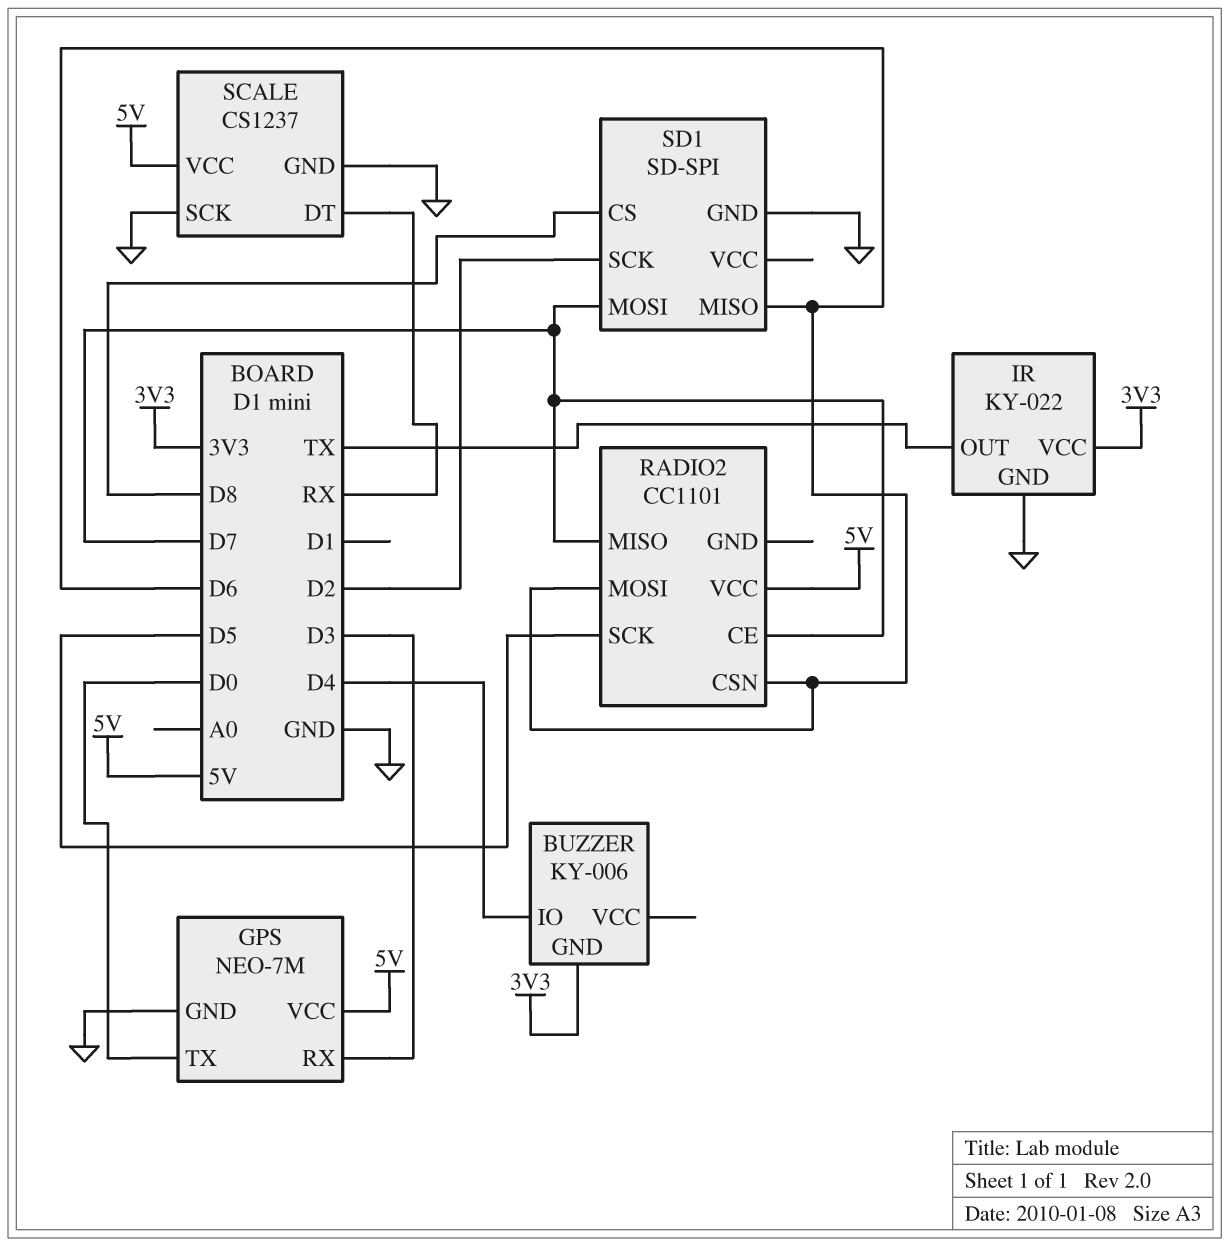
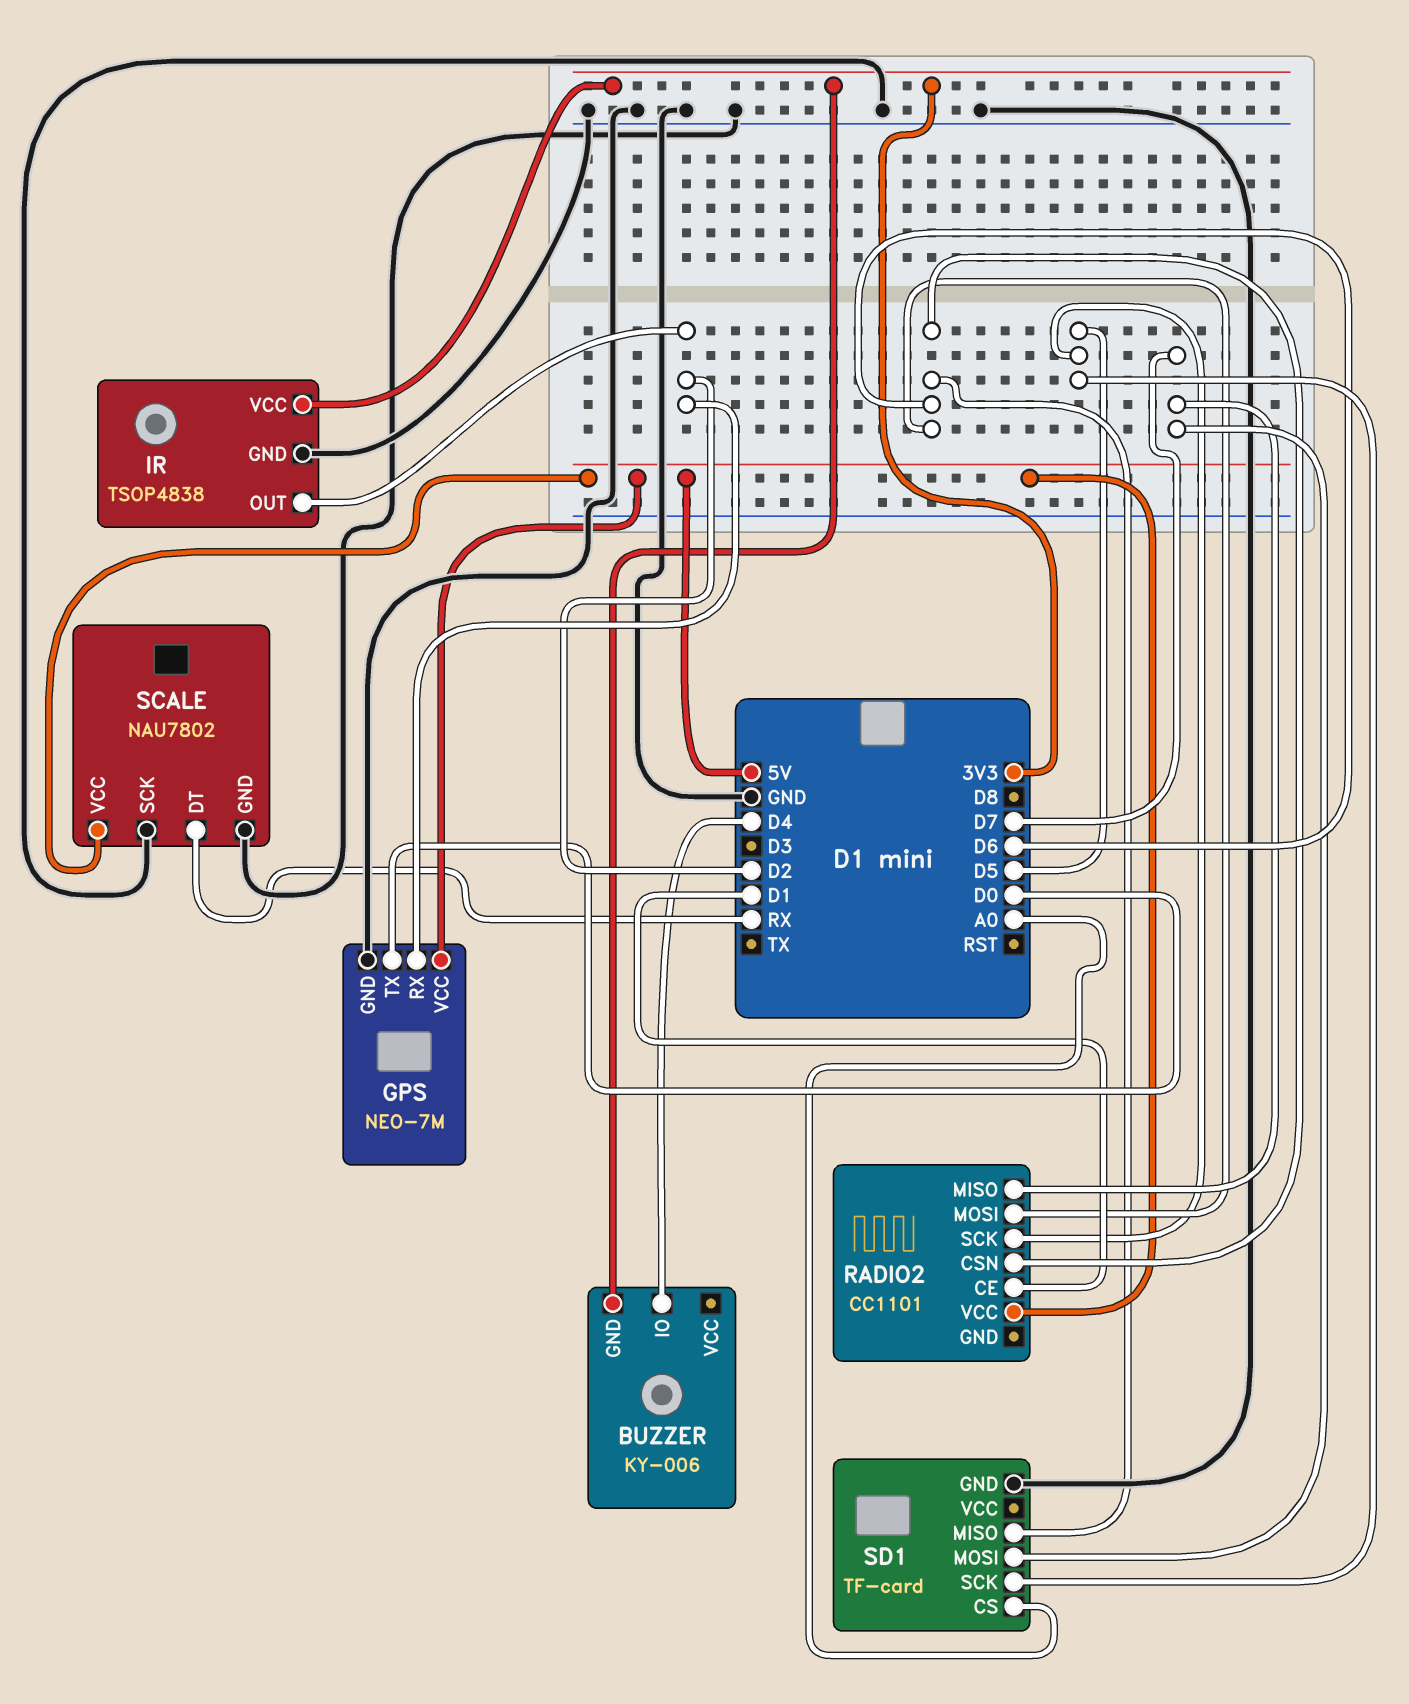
GPS pin RX: D3 -> D2
IR: KY-022 -> TSOP4838
IR pin OUT: TX -> D2
RADIO2 pin CE: D7 -> D1
SCALE: CS1237 -> NAU7802
SD1: SD-SPI -> TF-card
SD1 pin CS: D8 -> A0
SD1 pin SCK: D2 -> D5

